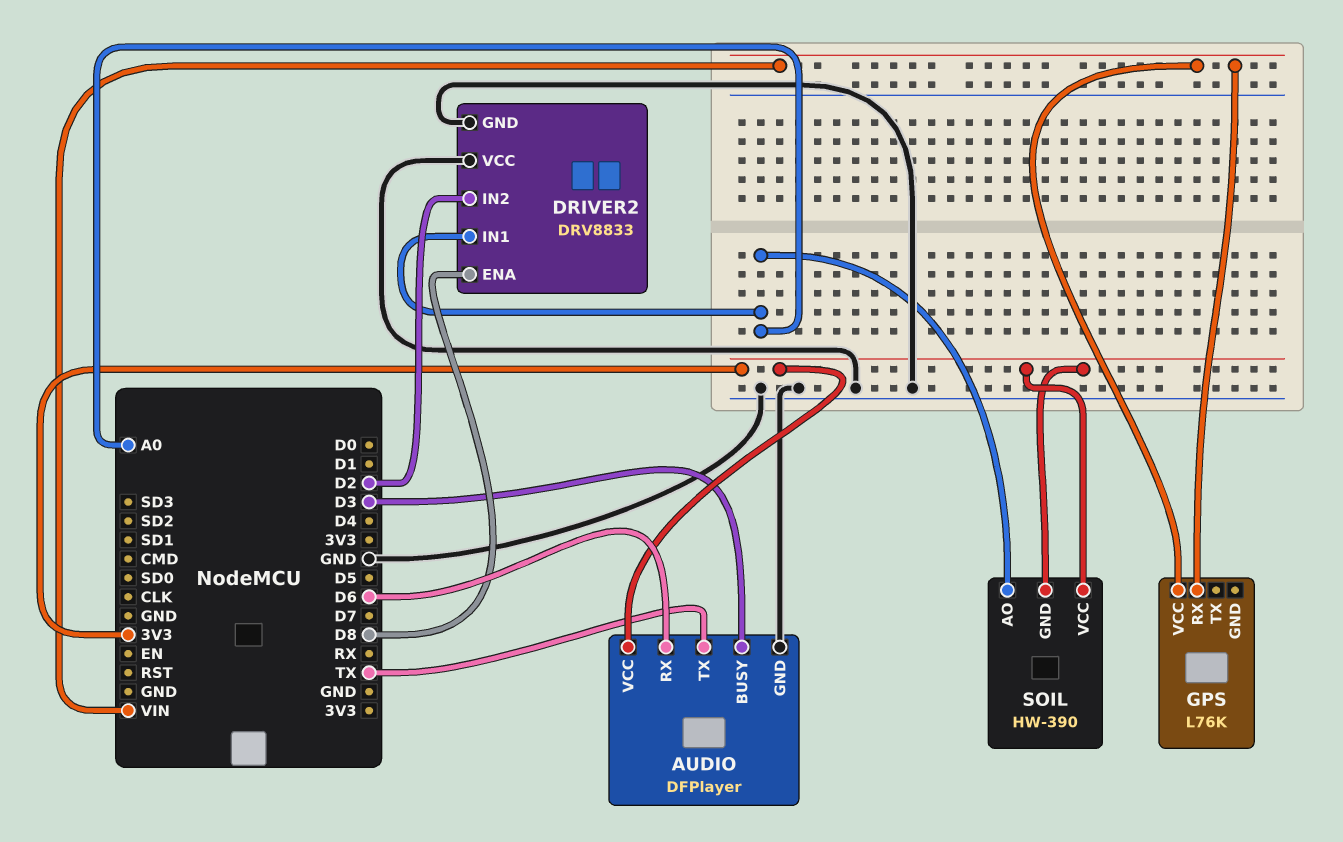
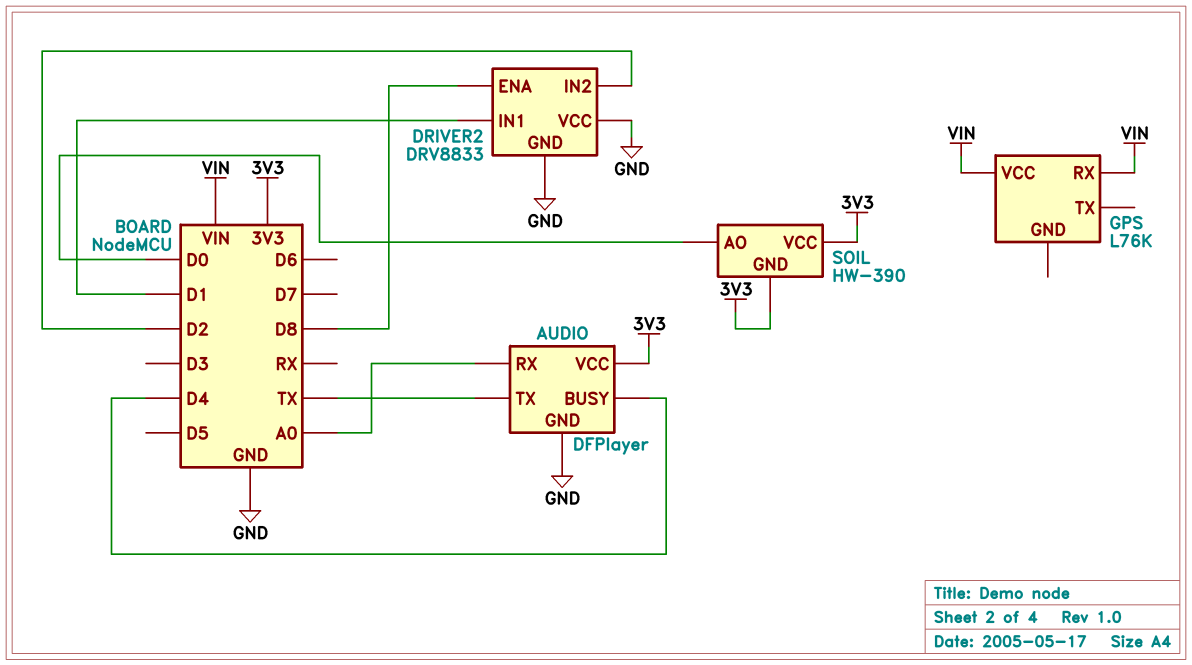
AUDIO pin BUSY: D3 -> D4
AUDIO pin RX: D6 -> A0
DRIVER2 pin IN1: A0 -> D1
SOIL pin AO: A0 -> D0

